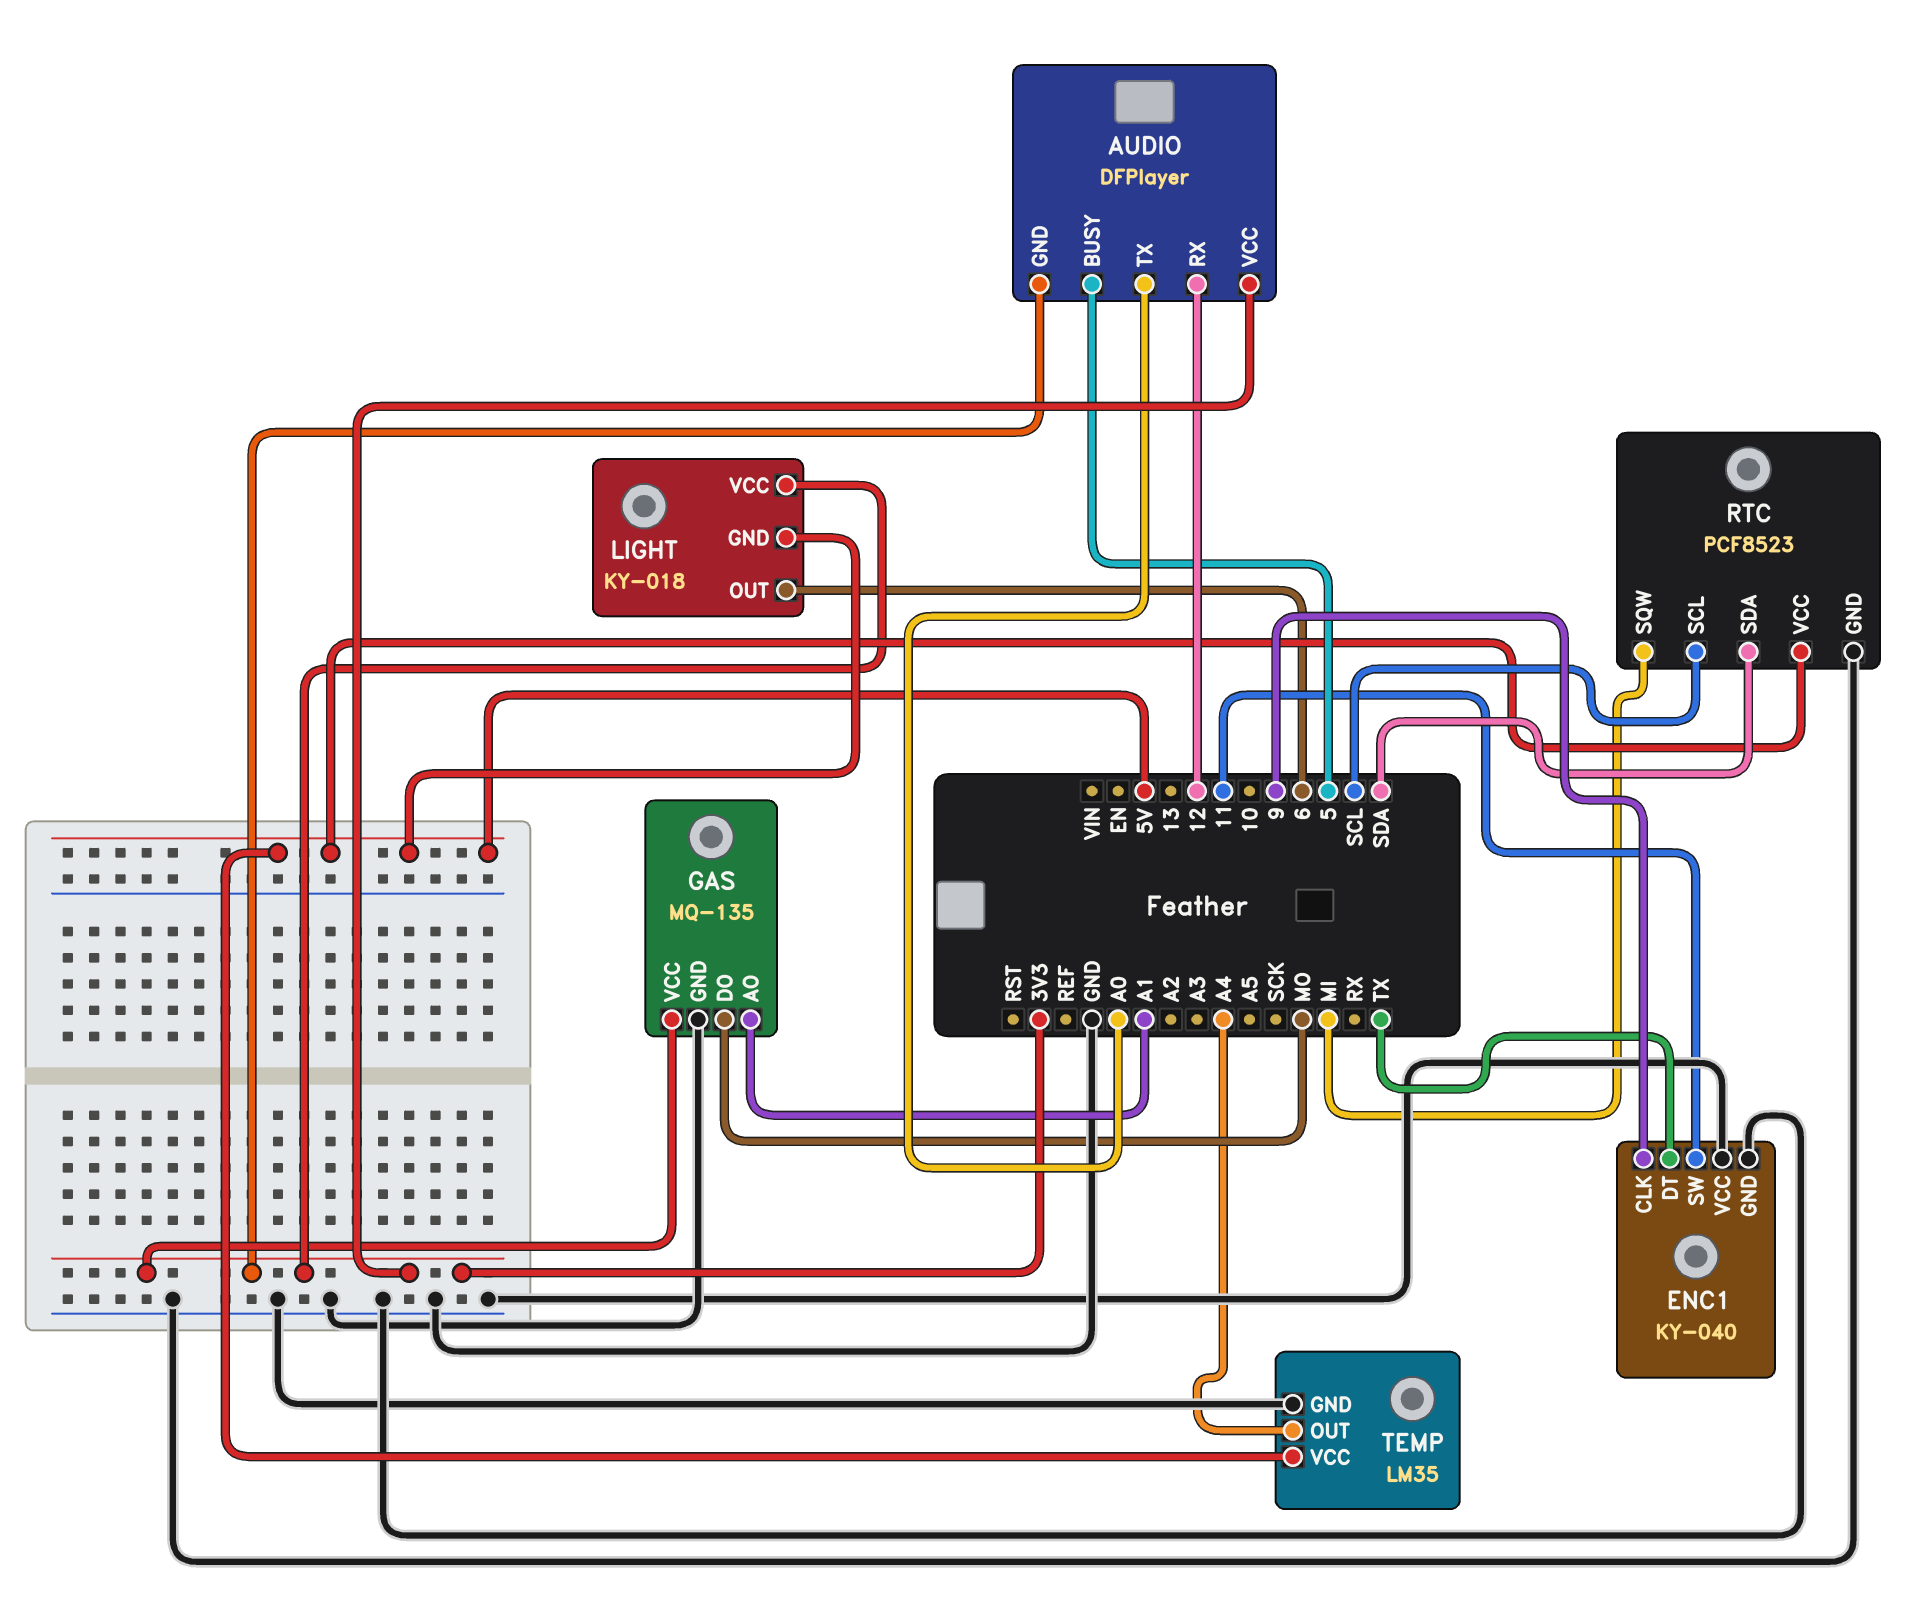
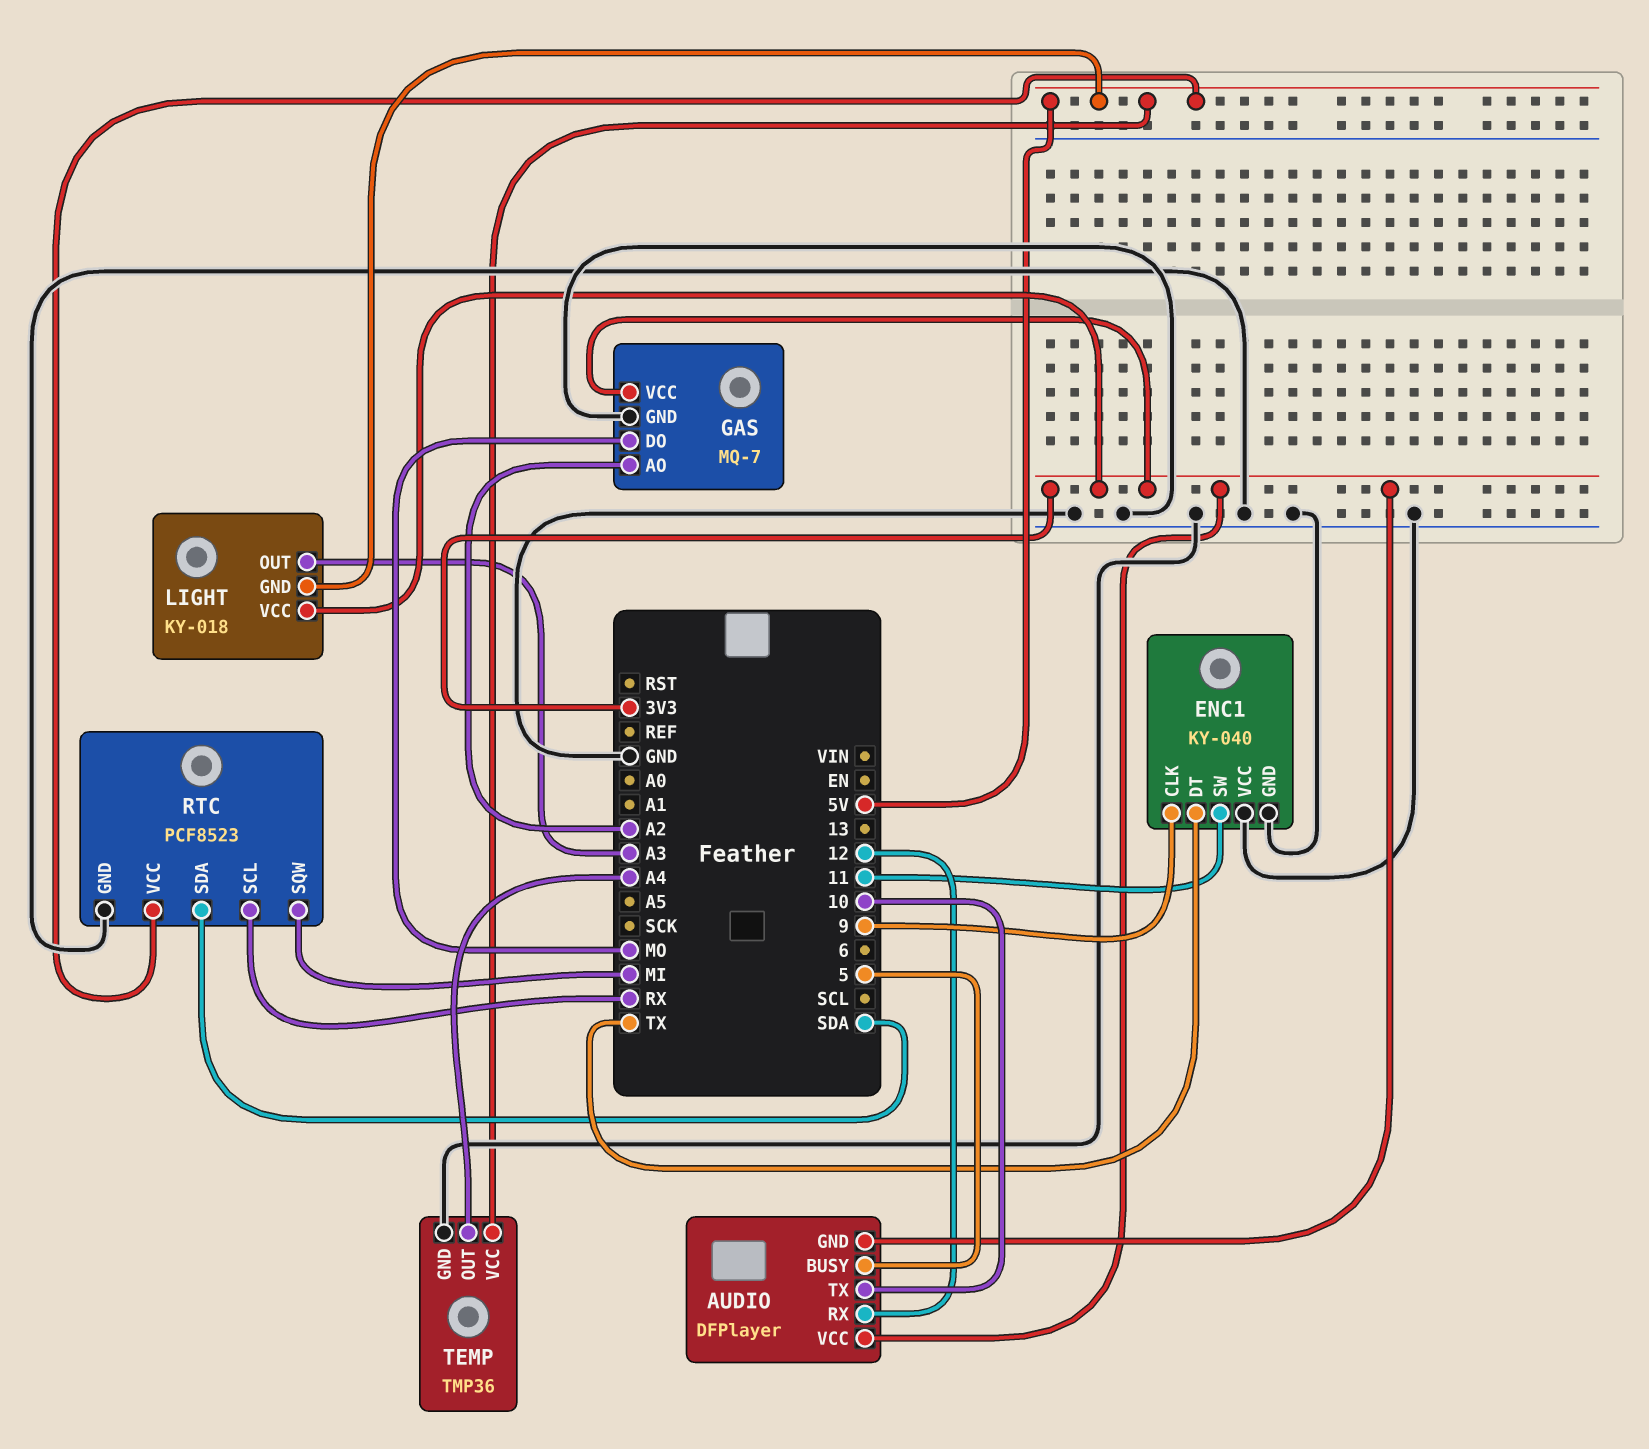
AUDIO pin TX: A0 -> 10
GAS: MQ-135 -> MQ-7
GAS pin AO: A1 -> A2
LIGHT pin OUT: 6 -> A3
RTC pin SCL: SCL -> RX
TEMP: LM35 -> TMP36

